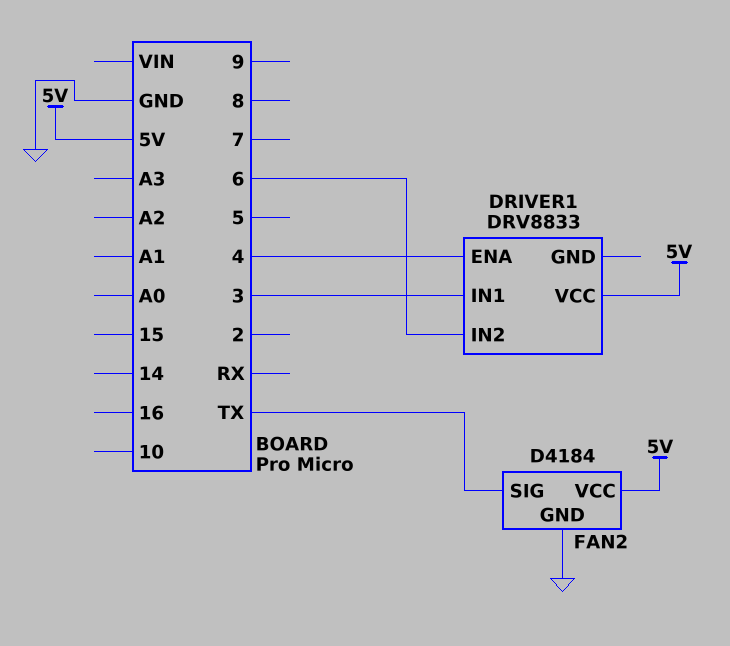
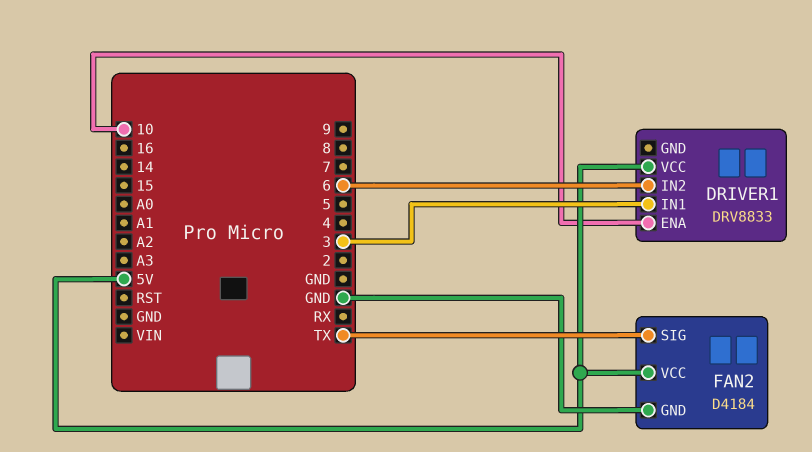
DRIVER1 pin ENA: 4 -> 10

